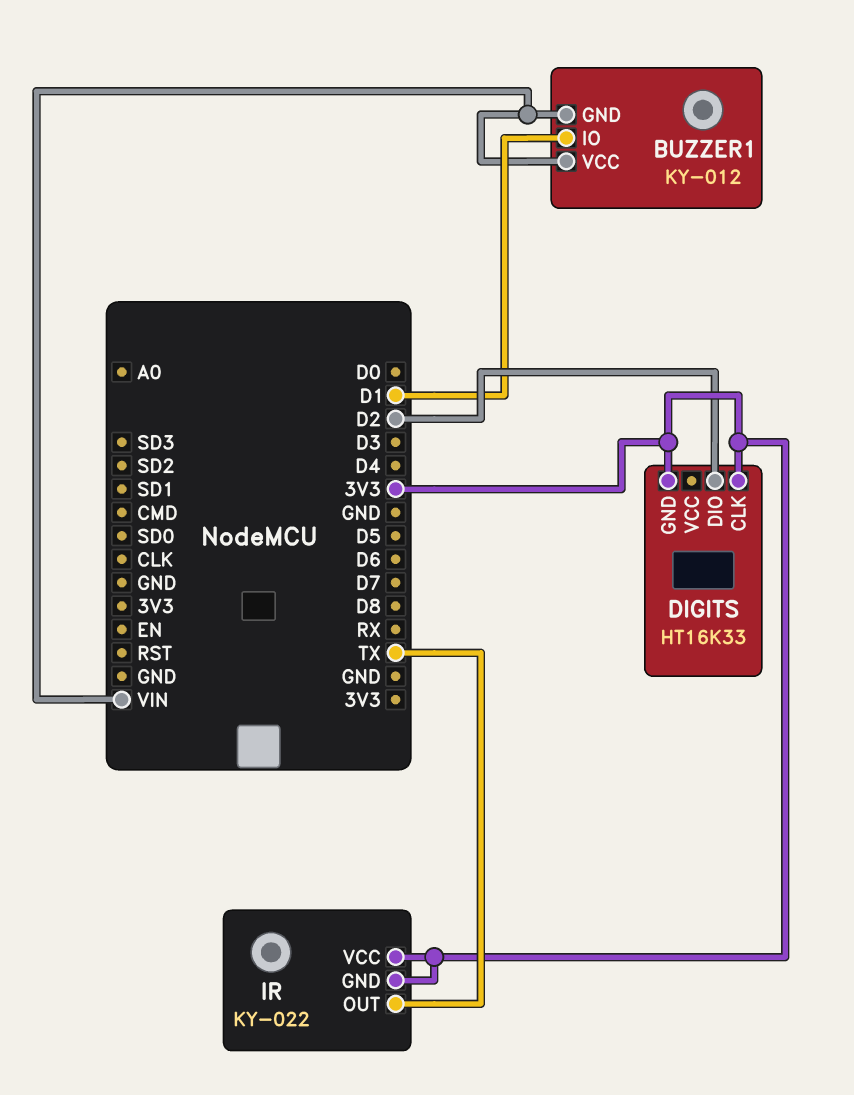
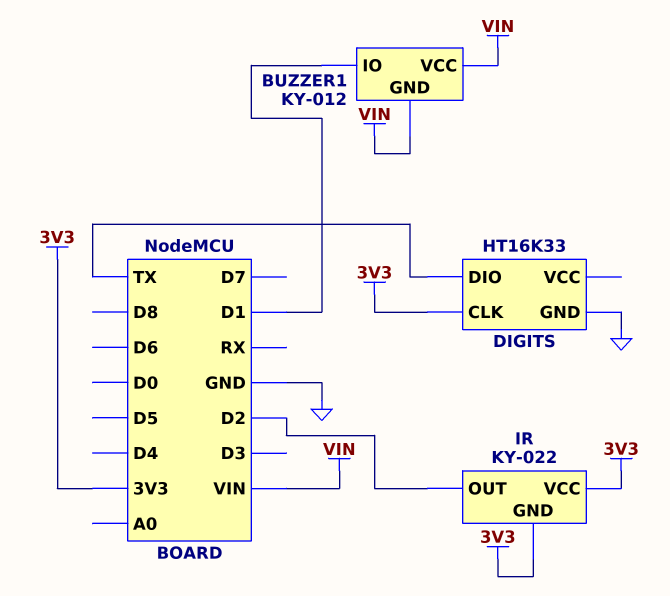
DIGITS pin DIO: D2 -> TX
DIGITS pin GND: 3V3 -> GND
IR pin OUT: TX -> D2

